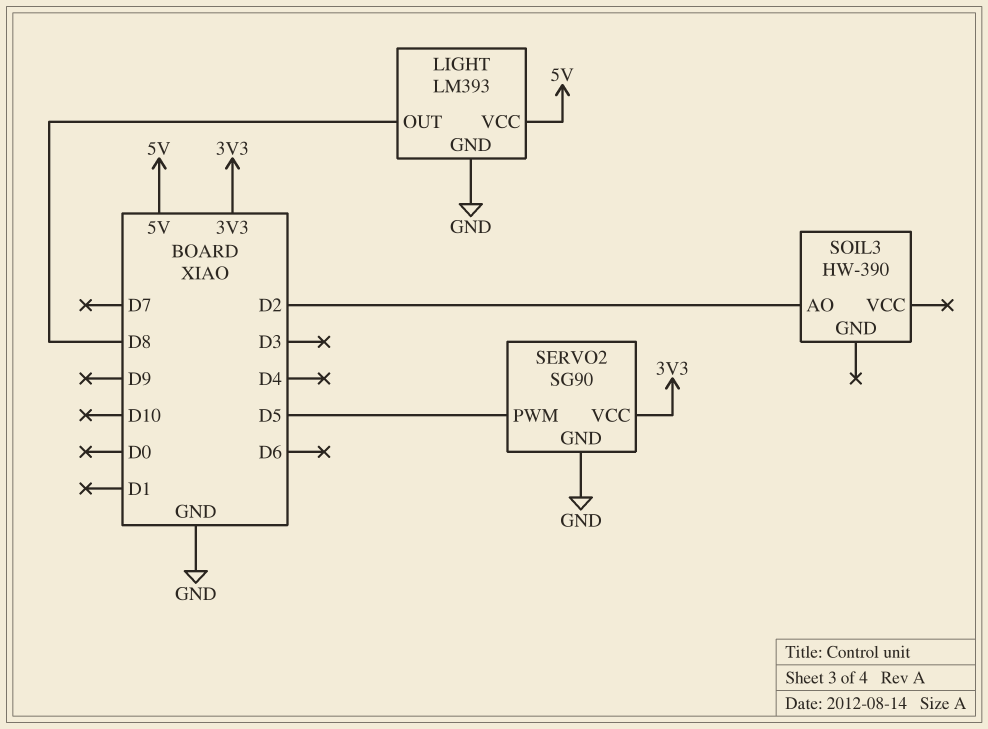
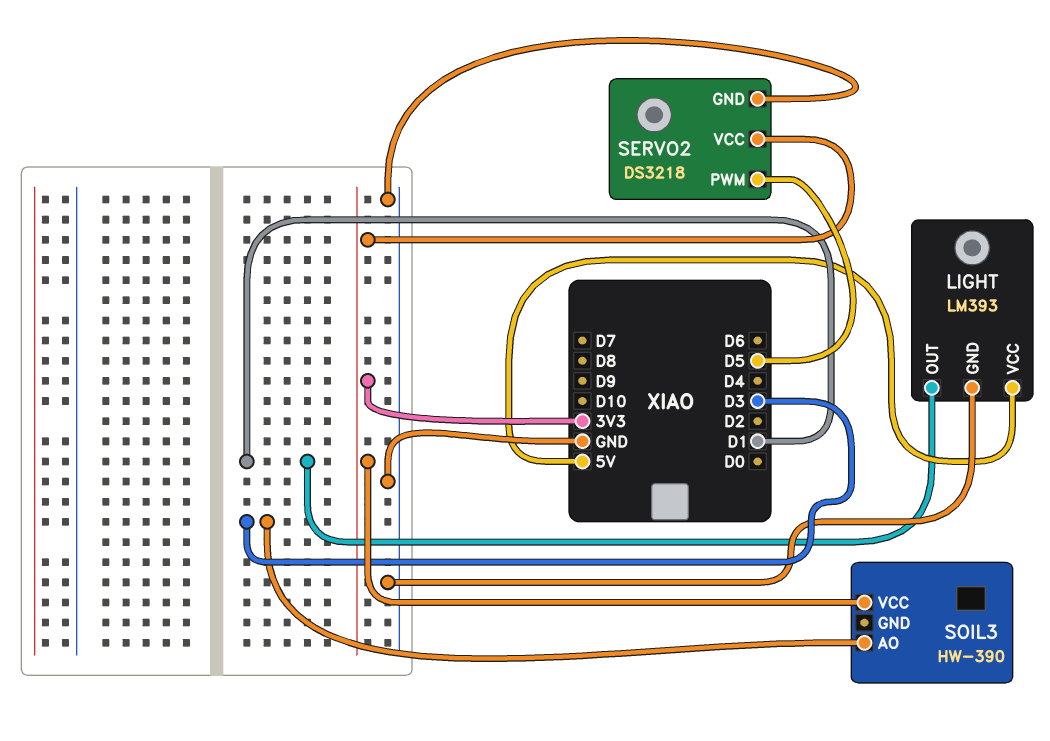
LIGHT pin OUT: D8 -> D1
SERVO2: SG90 -> DS3218
SOIL3 pin AO: D2 -> D3
SOIL3 pin VCC: none -> 3V3

